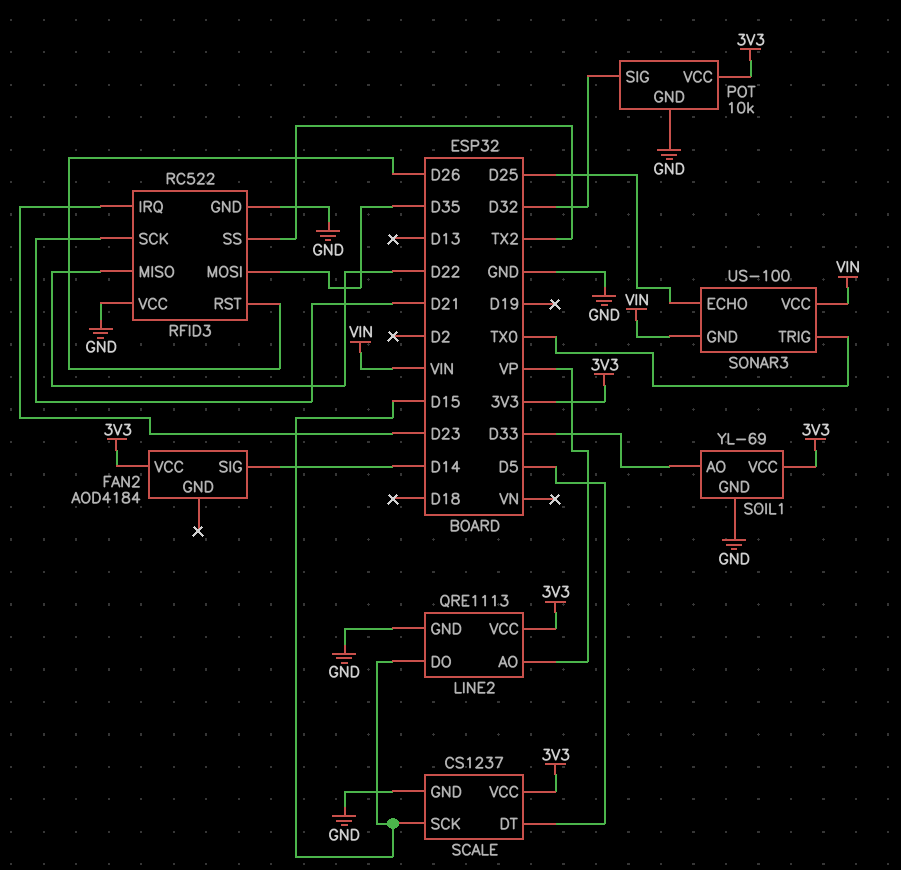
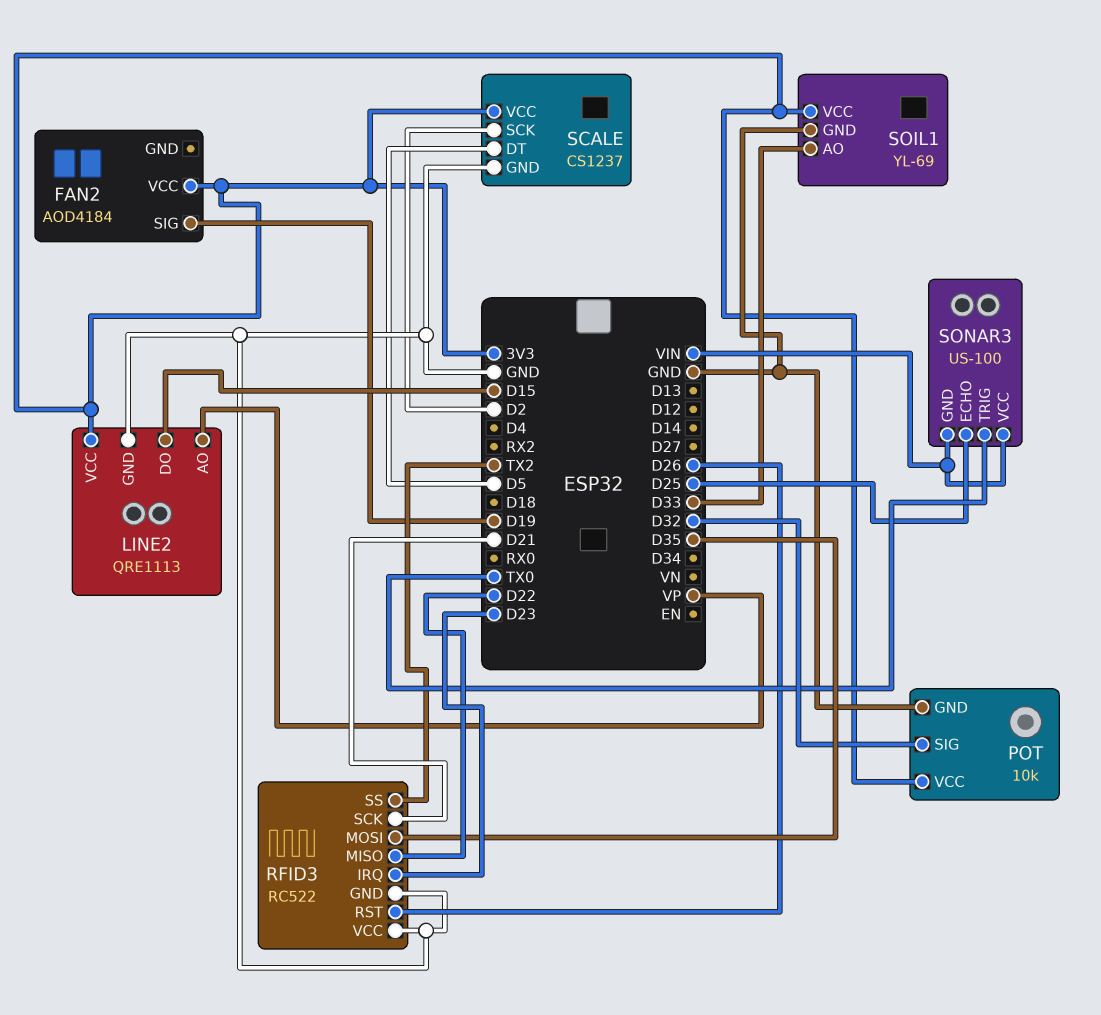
FAN2 pin SIG: D14 -> D19
SCALE pin SCK: D15 -> D2

